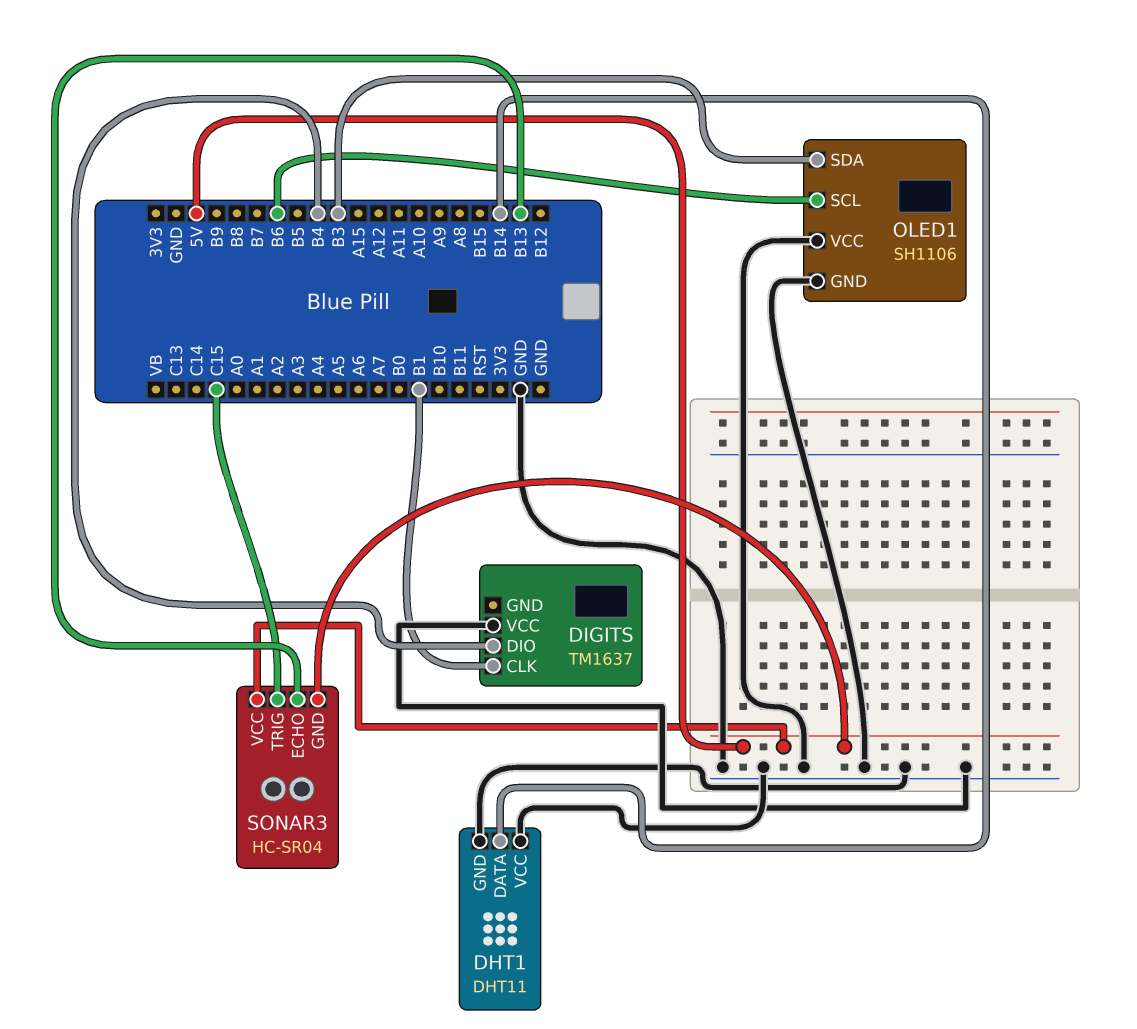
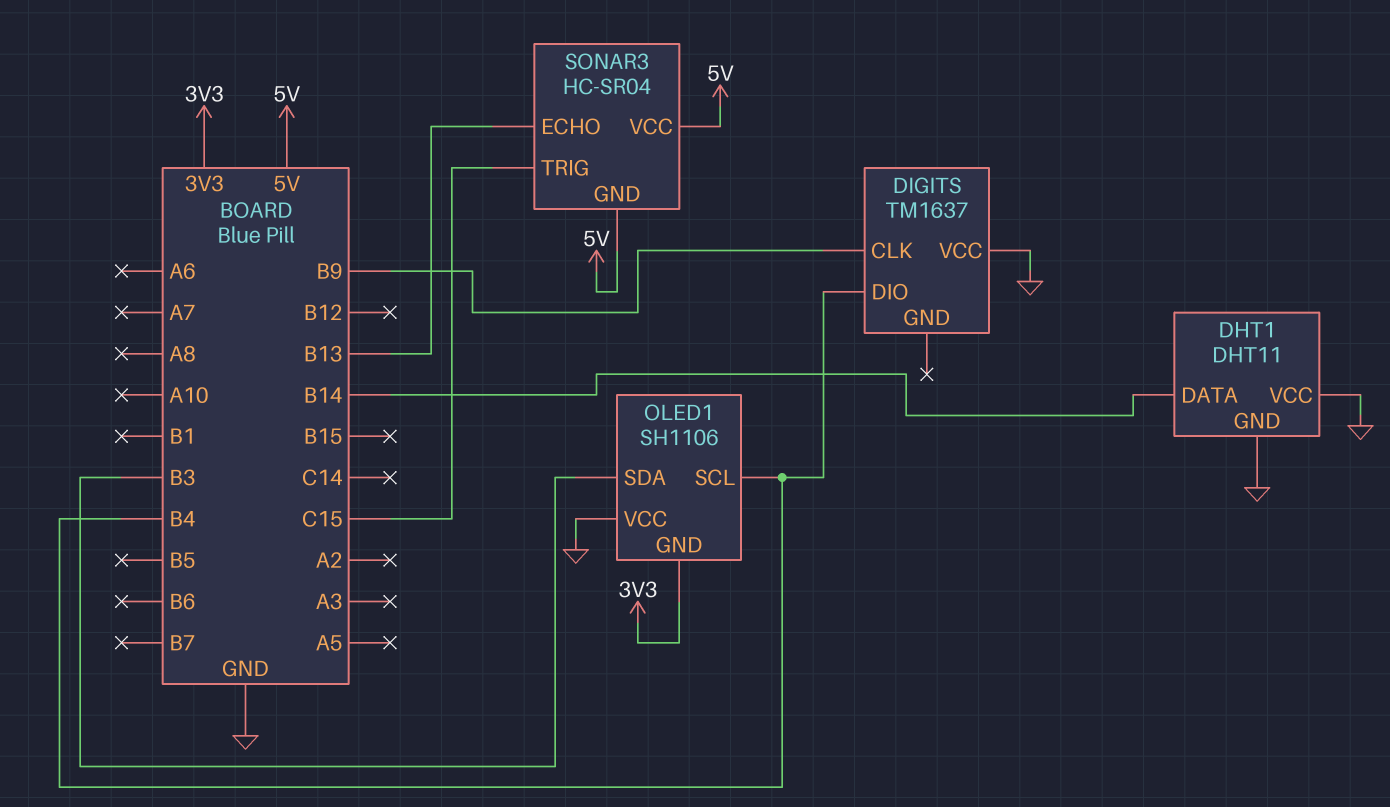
DIGITS pin CLK: B1 -> B9
OLED1 pin GND: GND -> 3V3
OLED1 pin SCL: B6 -> B4

